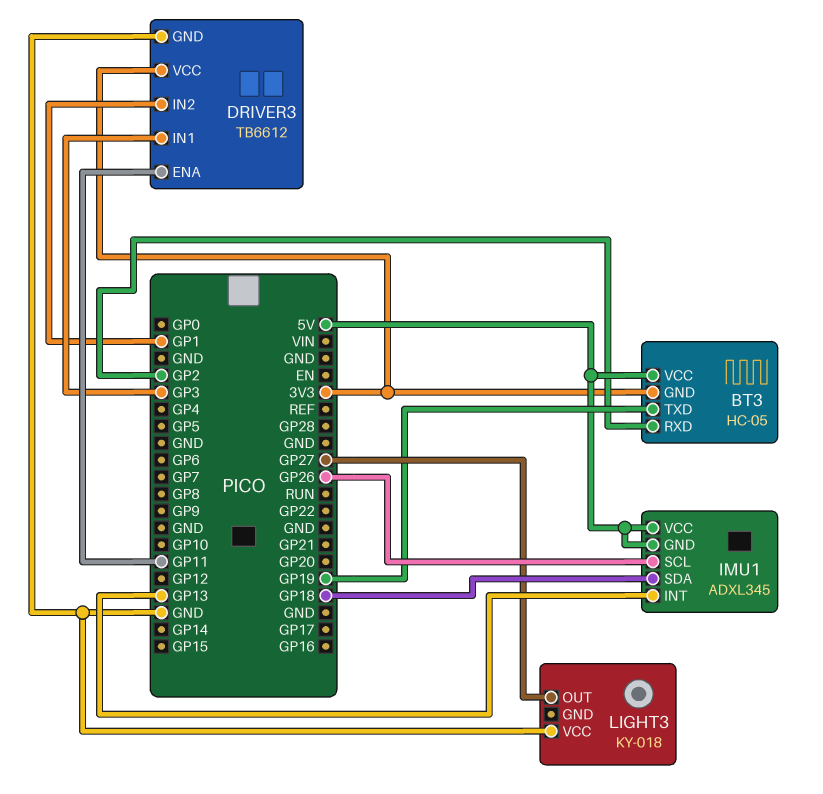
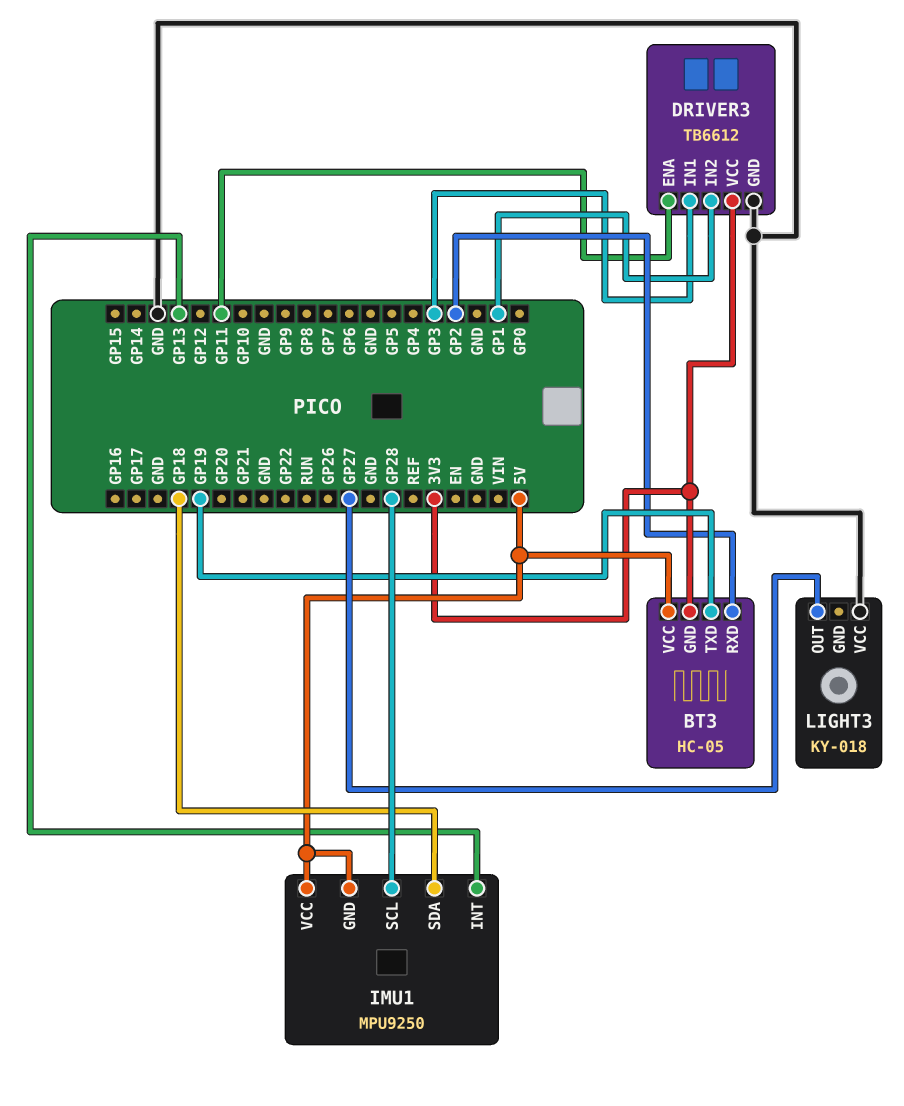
IMU1: ADXL345 -> MPU9250
IMU1 pin SCL: GP26 -> GP28

